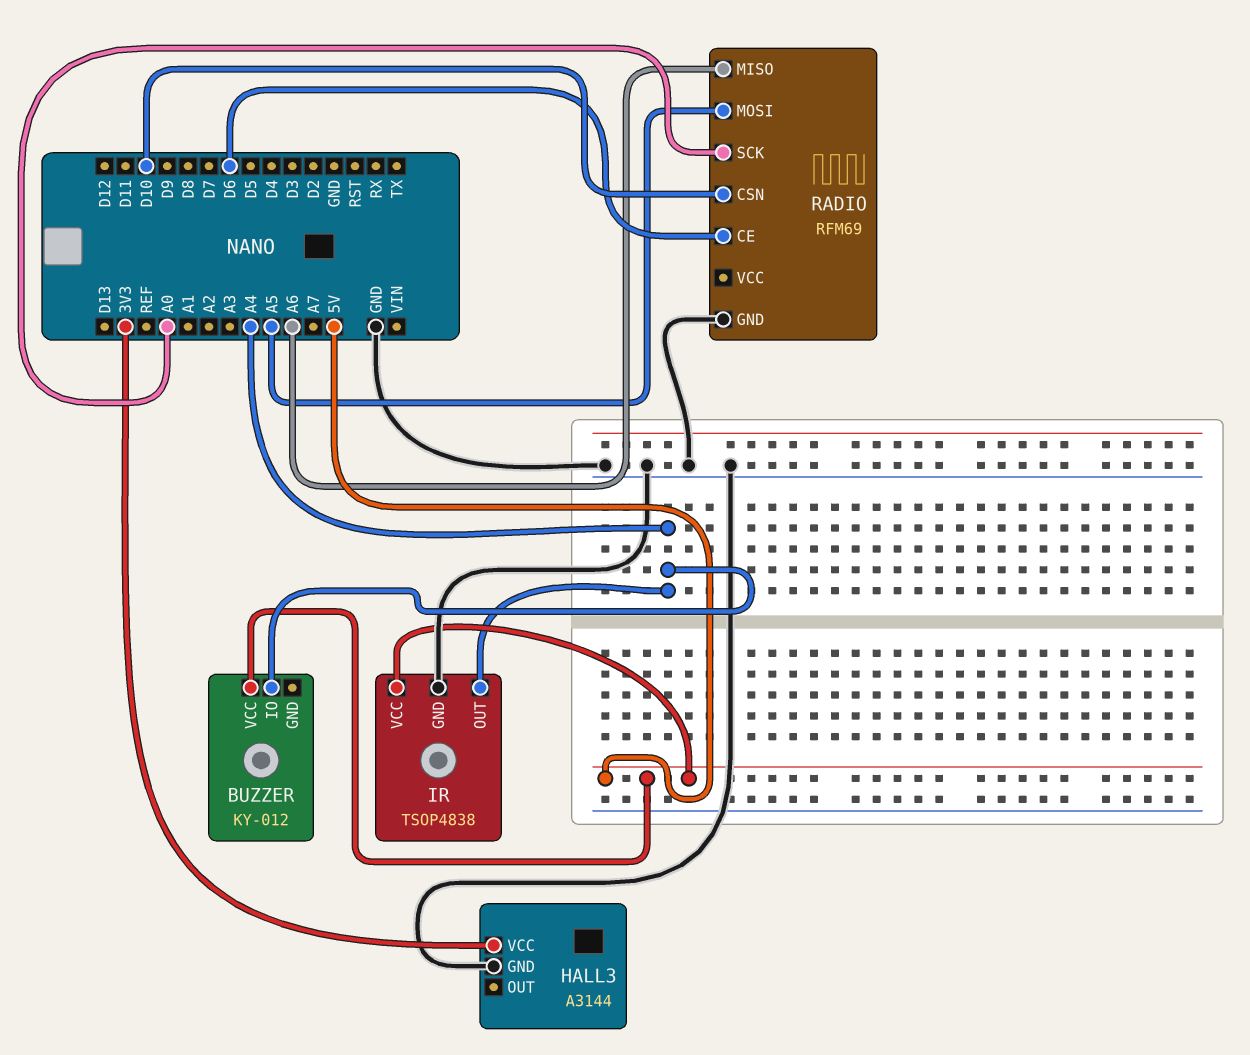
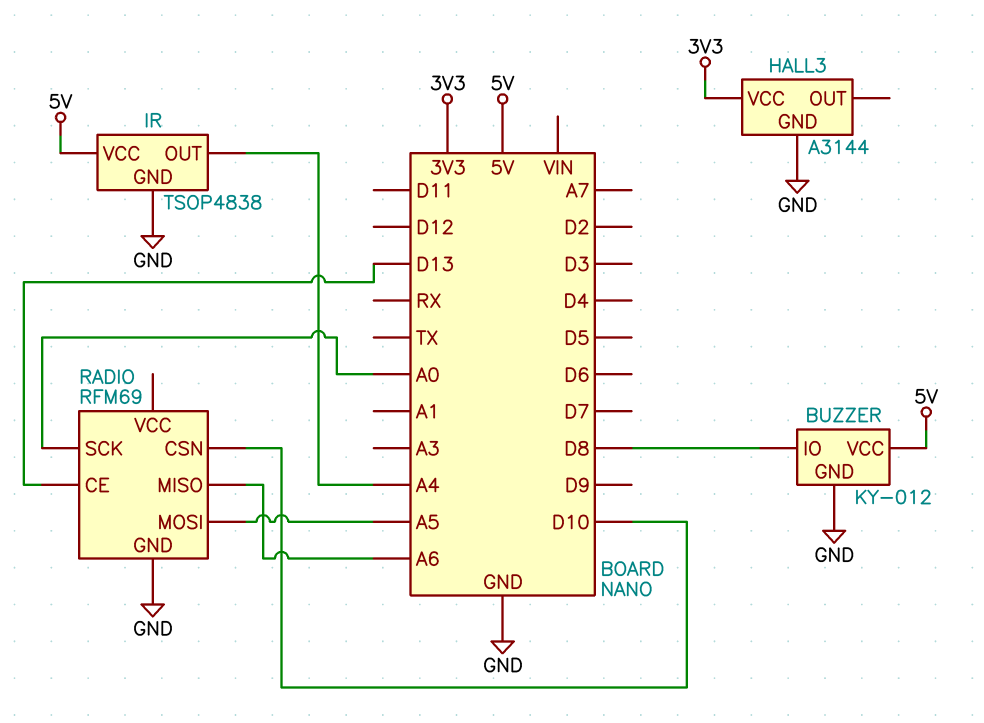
BUZZER pin GND: none -> GND
BUZZER pin IO: A4 -> D8
RADIO pin CE: D6 -> D13

